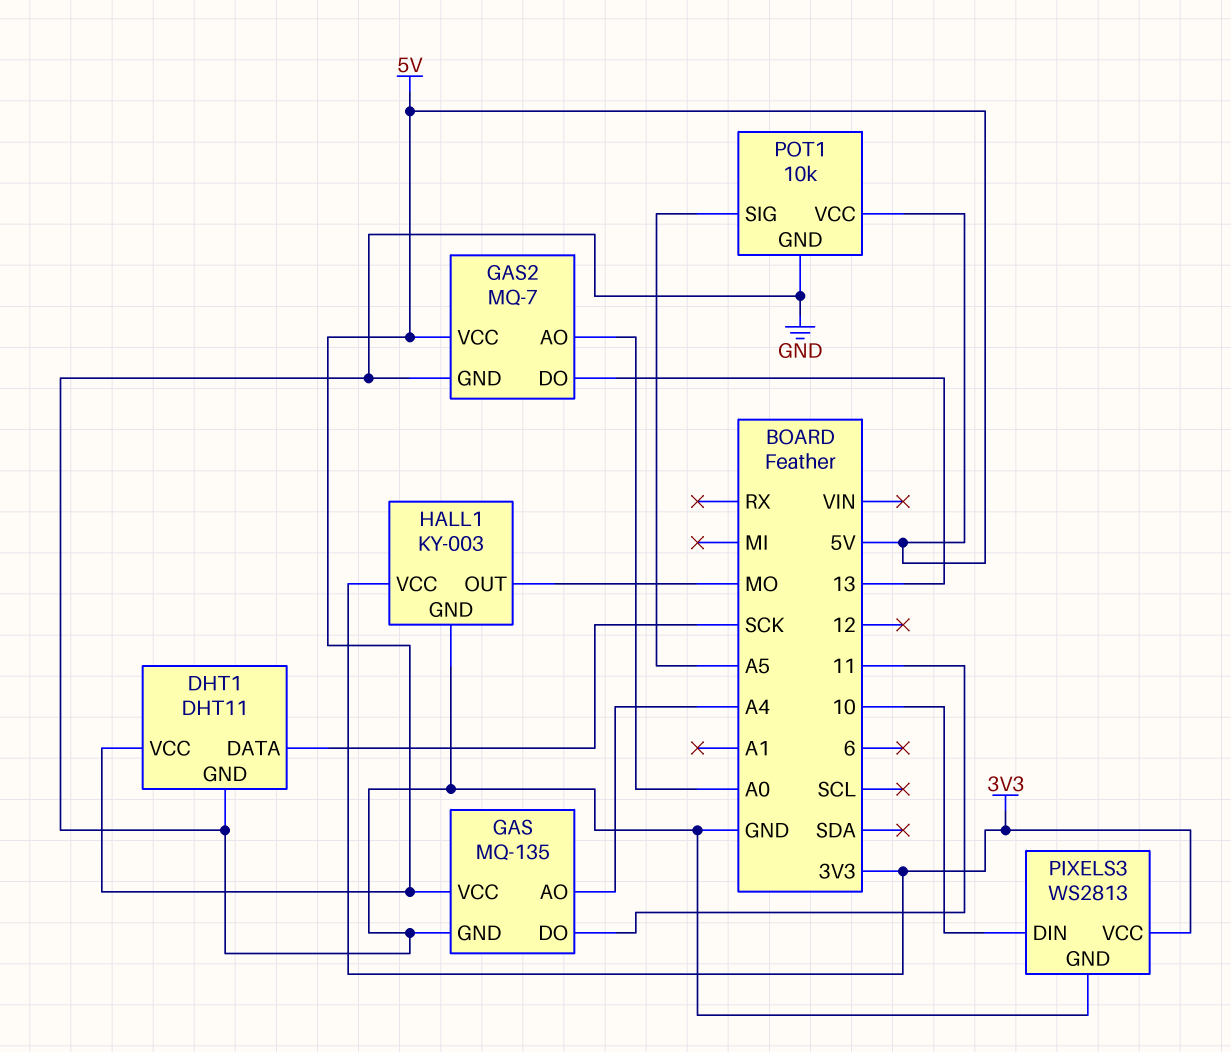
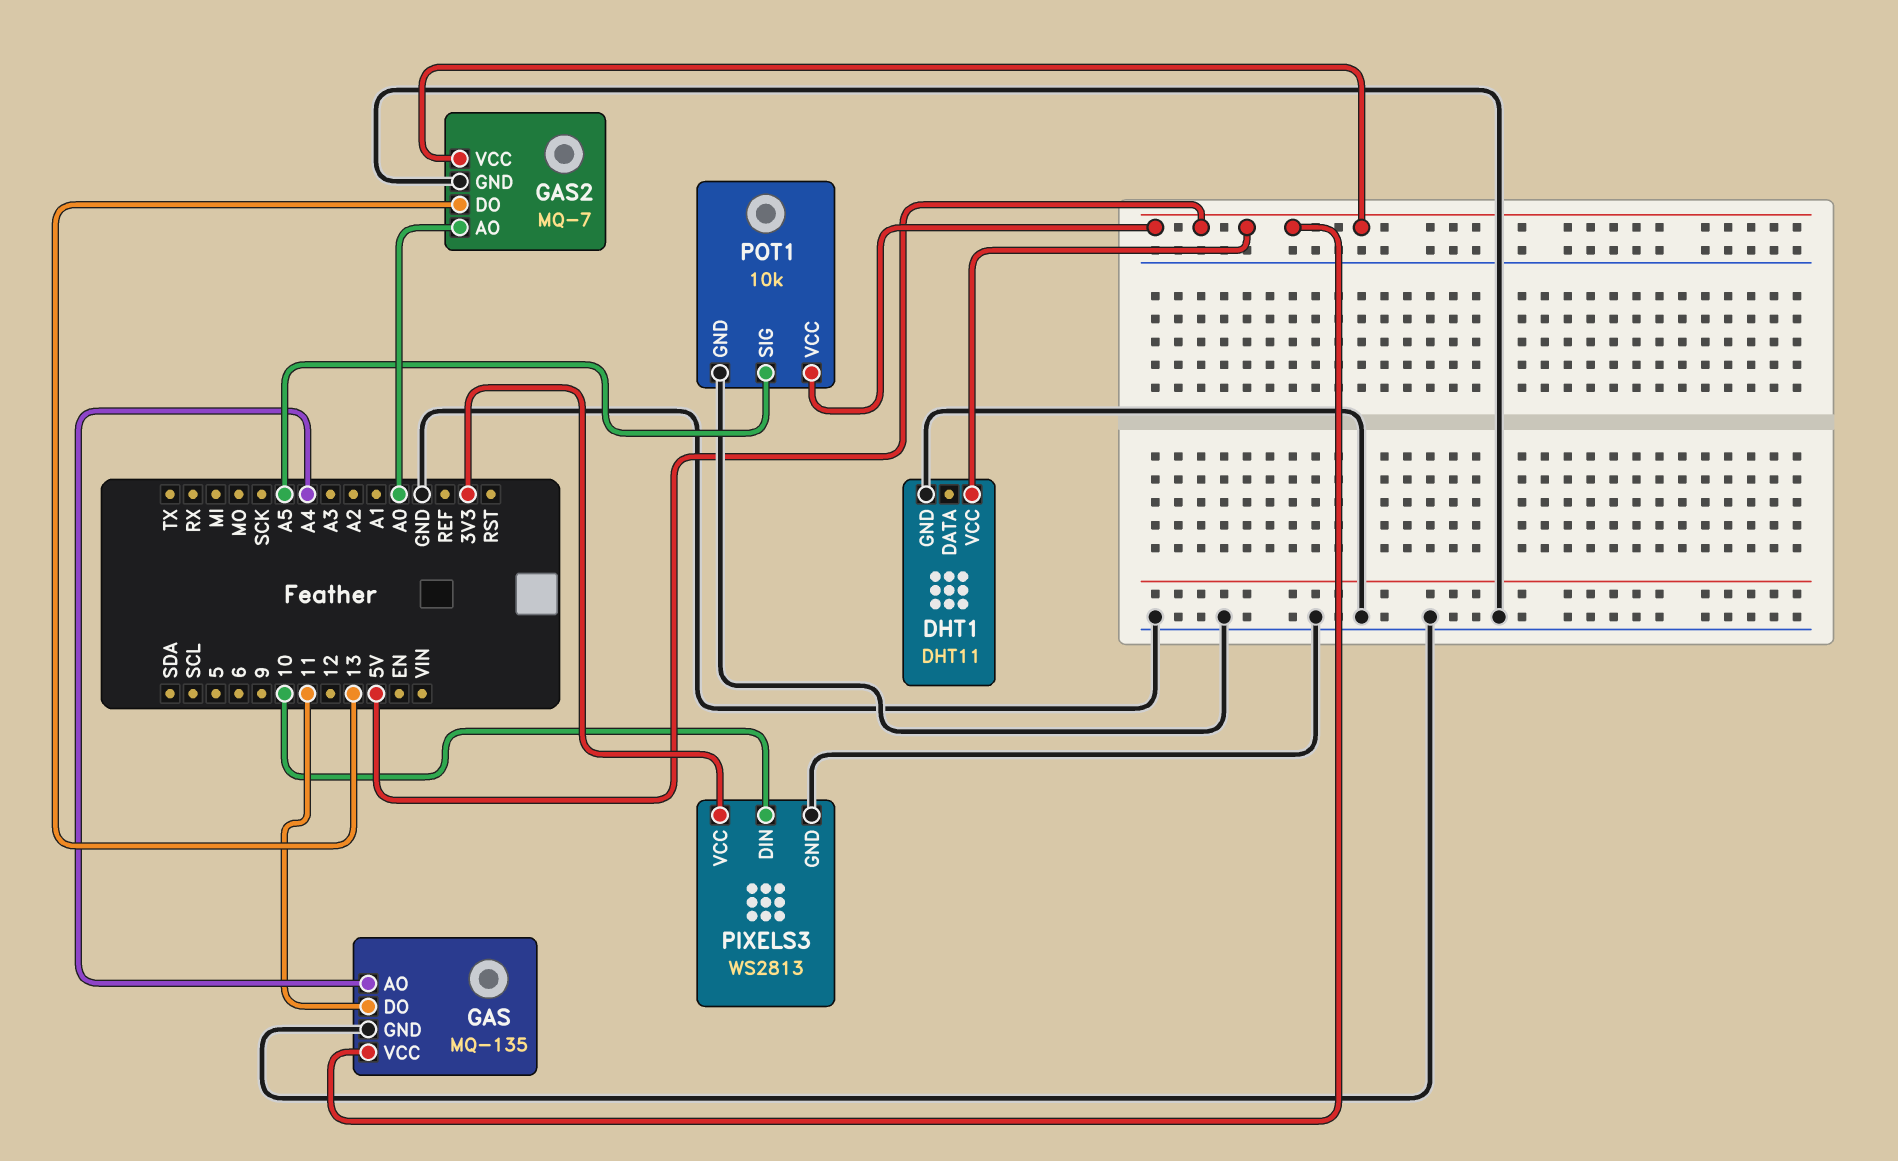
DHT1 pin DATA: SCK -> none
HALL1: KY-003 -> none
HALL1 pin GND: GND -> none
HALL1 pin OUT: MO -> none
HALL1 pin VCC: 3V3 -> none

